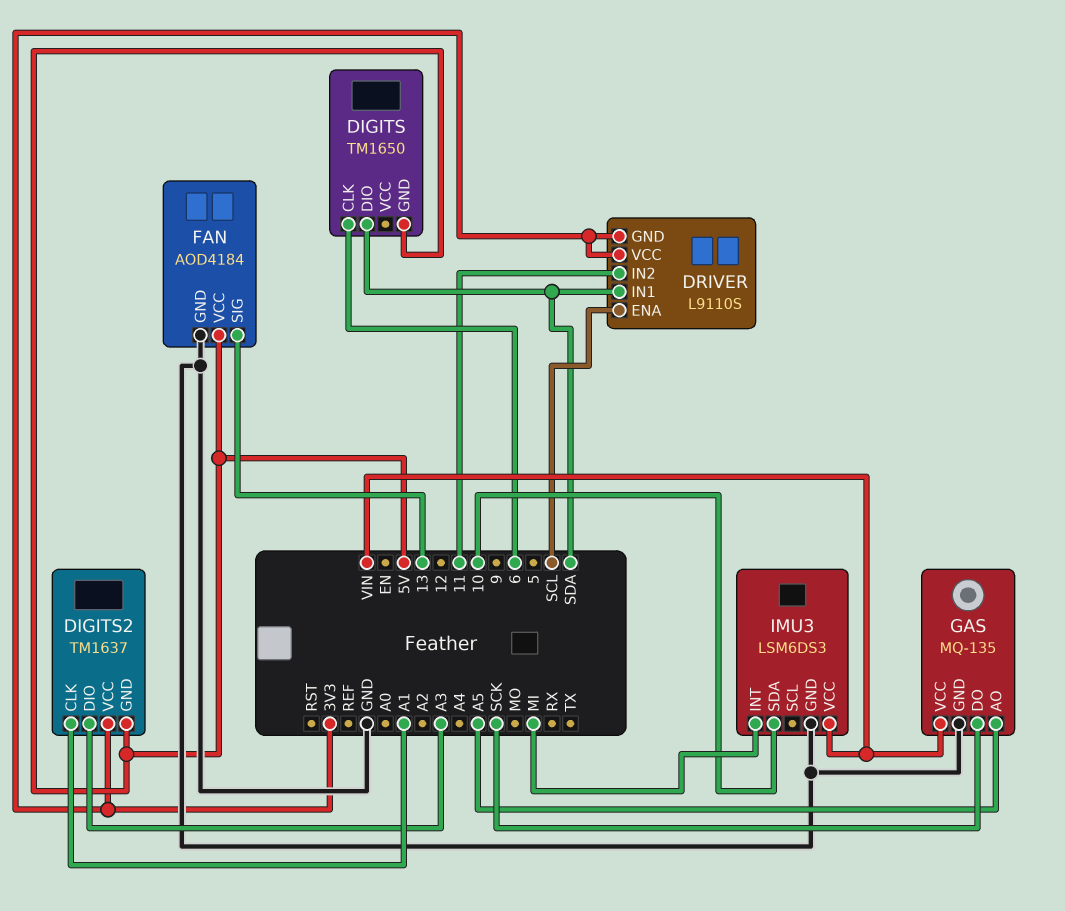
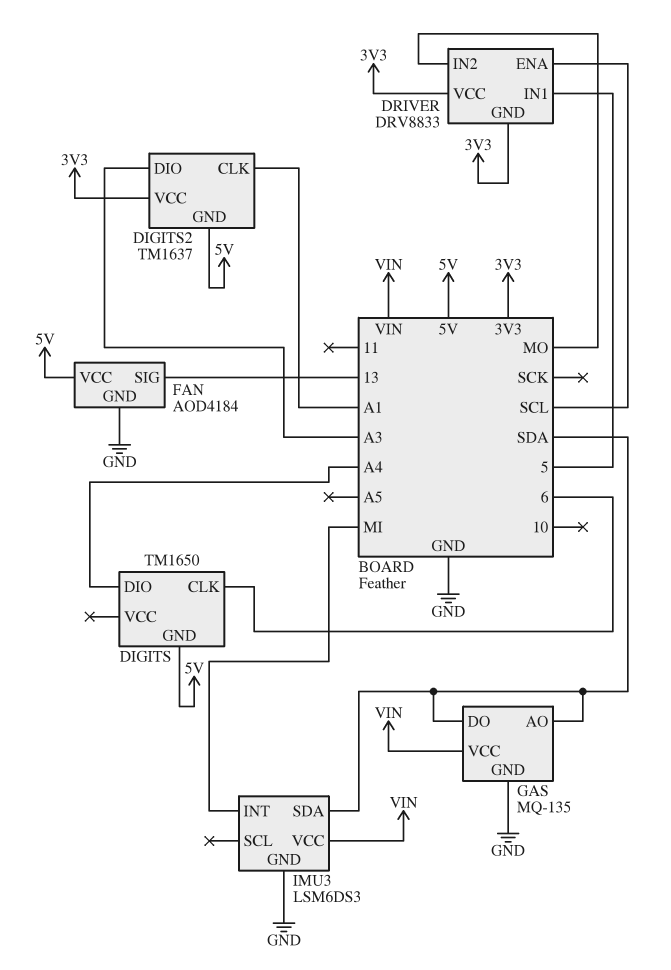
DIGITS pin DIO: SDA -> A4
DRIVER: L9110S -> DRV8833
DRIVER pin IN1: SDA -> 5
DRIVER pin IN2: 11 -> MO
GAS pin AO: A5 -> SDA
GAS pin DO: SCK -> SDA
IMU3 pin SDA: 10 -> SDA

